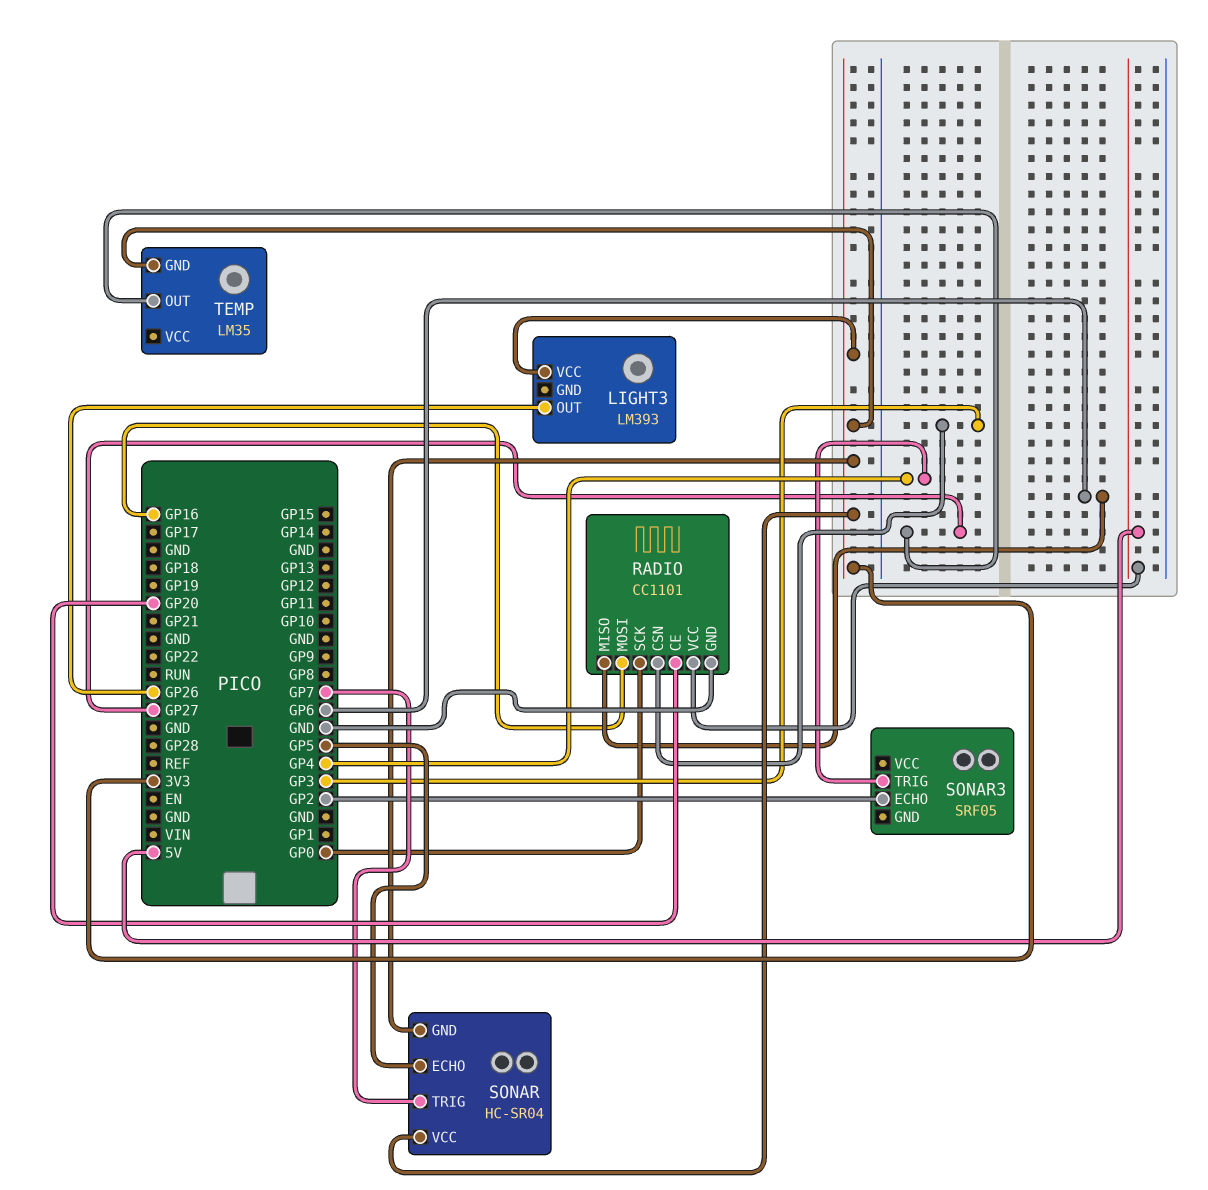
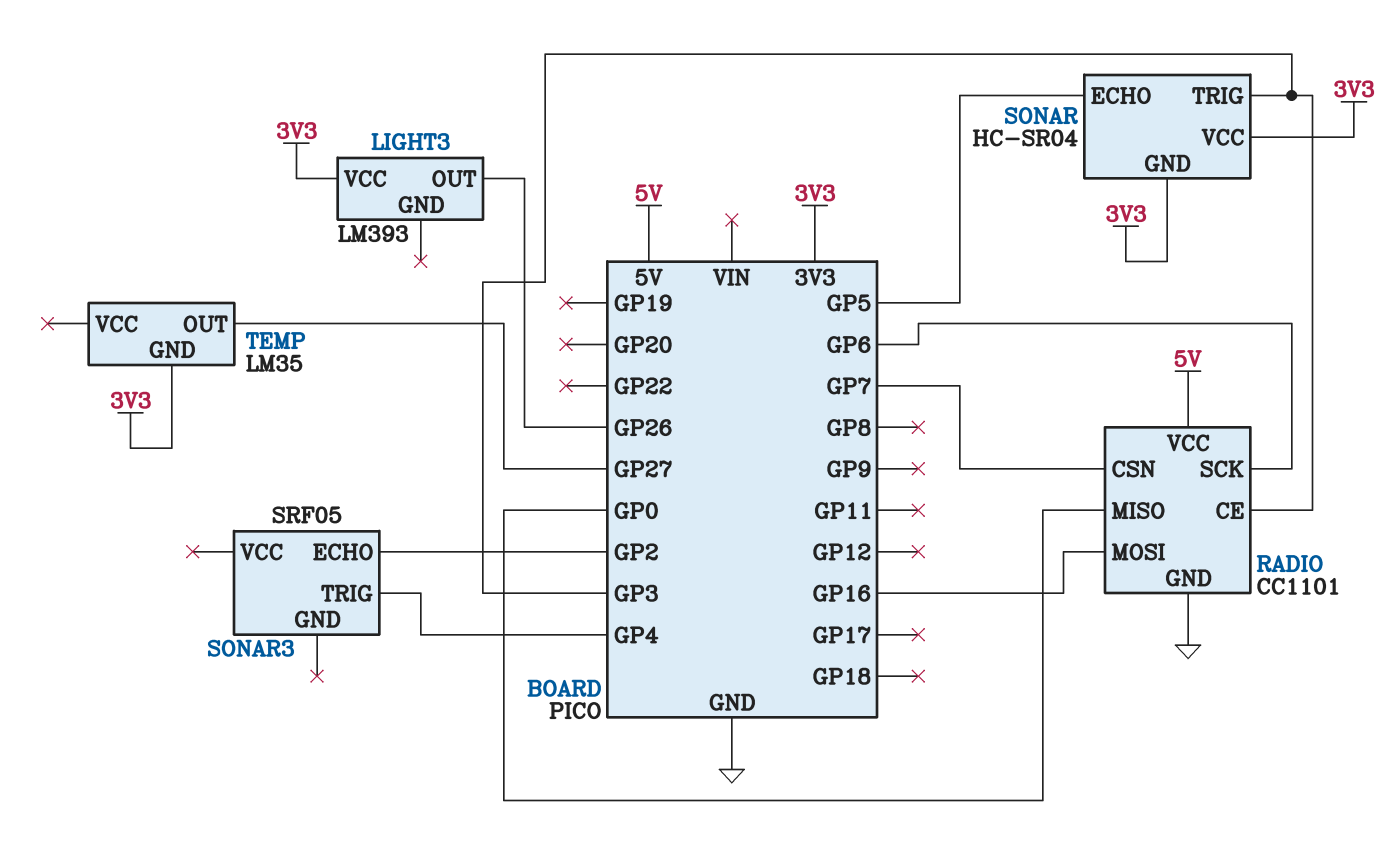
RADIO pin CE: GP20 -> GP3
RADIO pin CSN: GP3 -> GP7
RADIO pin MISO: GP6 -> GP0
RADIO pin SCK: GP0 -> GP6
SONAR pin TRIG: GP7 -> GP3

